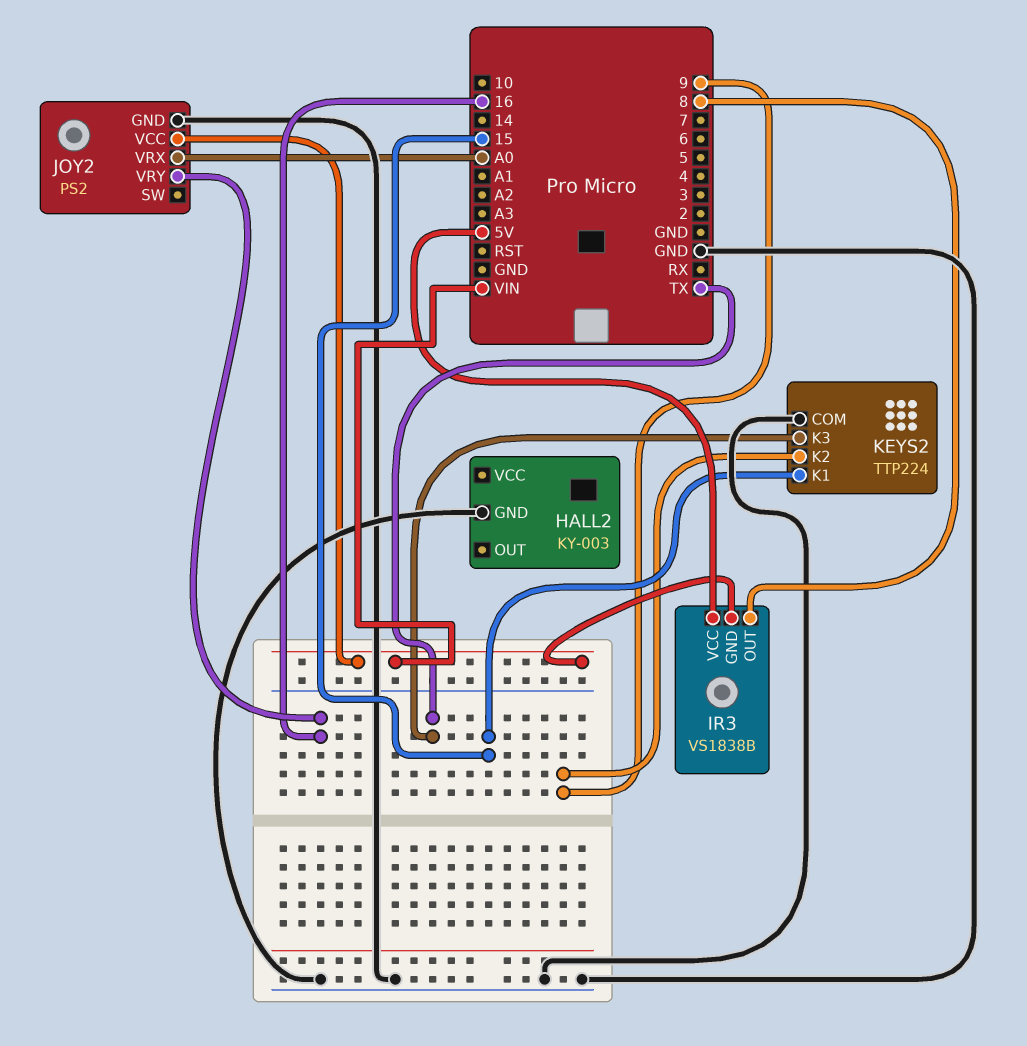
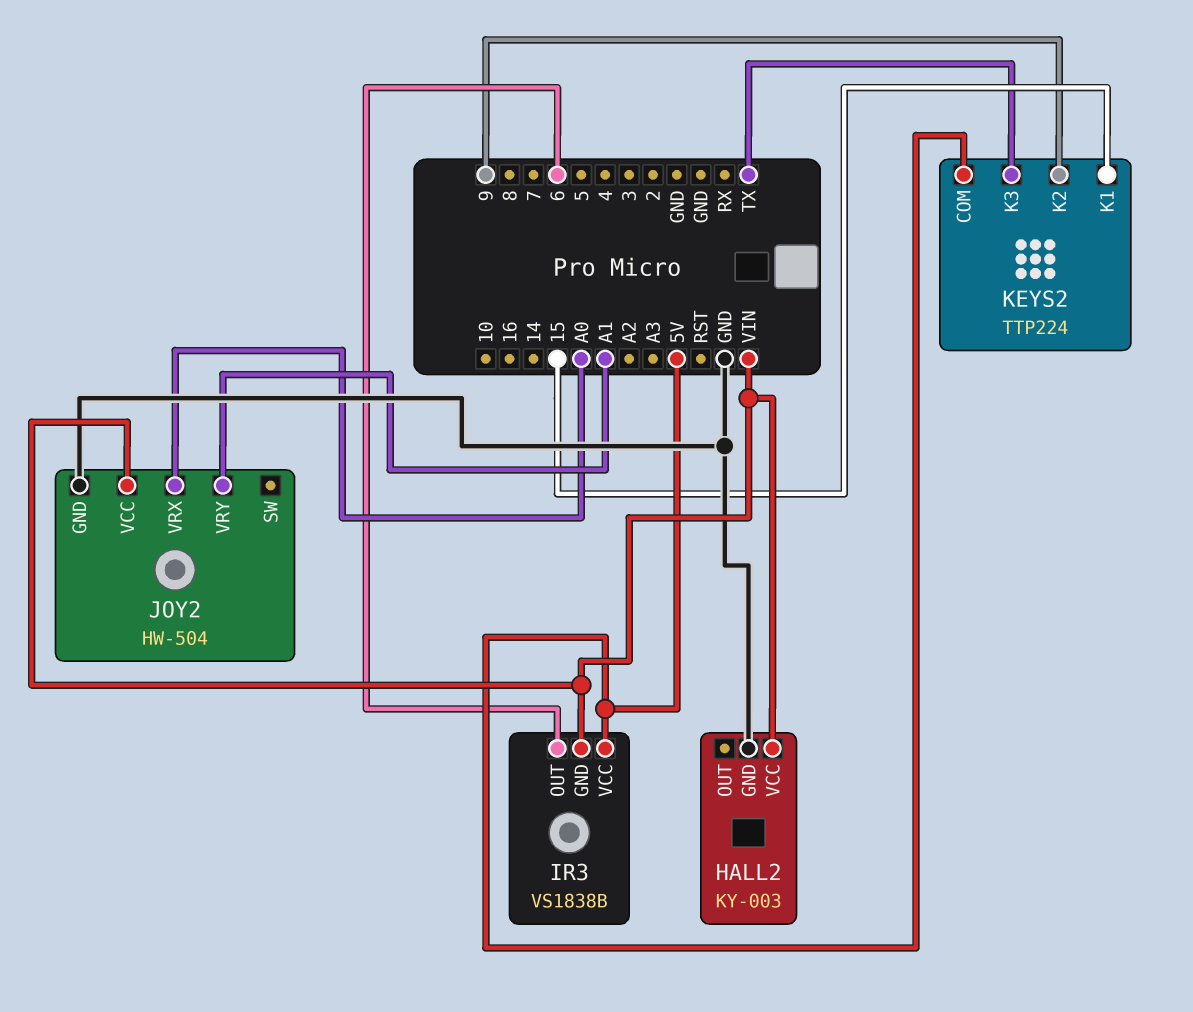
HALL2 pin VCC: none -> VIN
IR3 pin OUT: 8 -> 6
JOY2: PS2 -> HW-504
JOY2 pin VRY: 16 -> A1
KEYS2 pin COM: GND -> 5V

